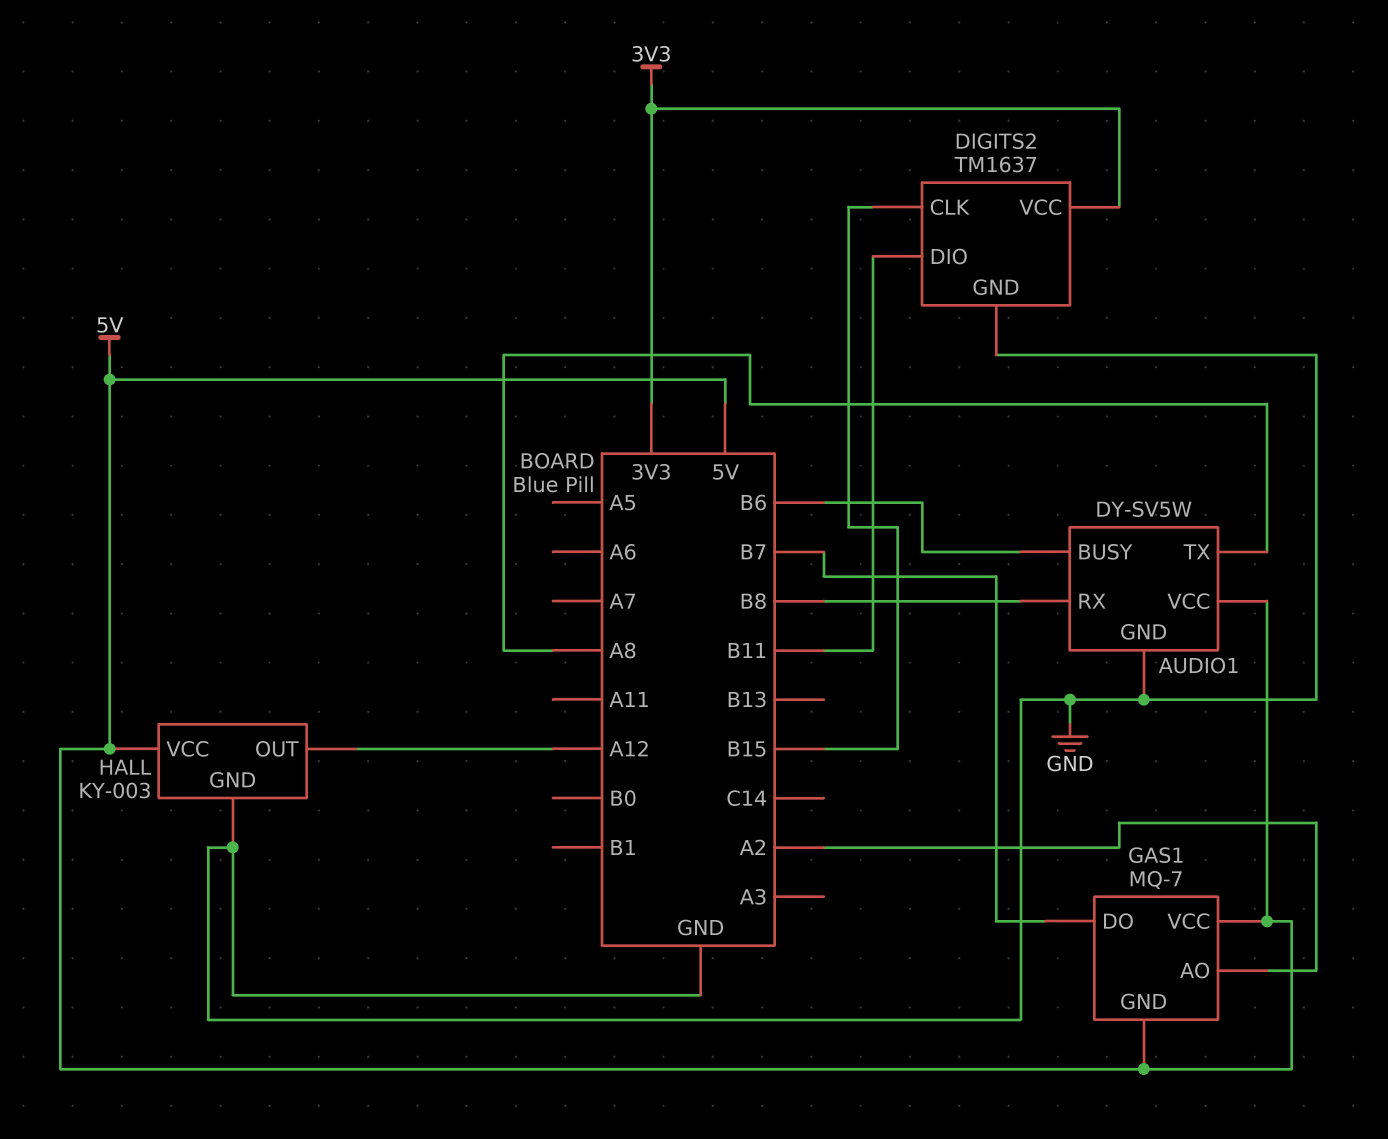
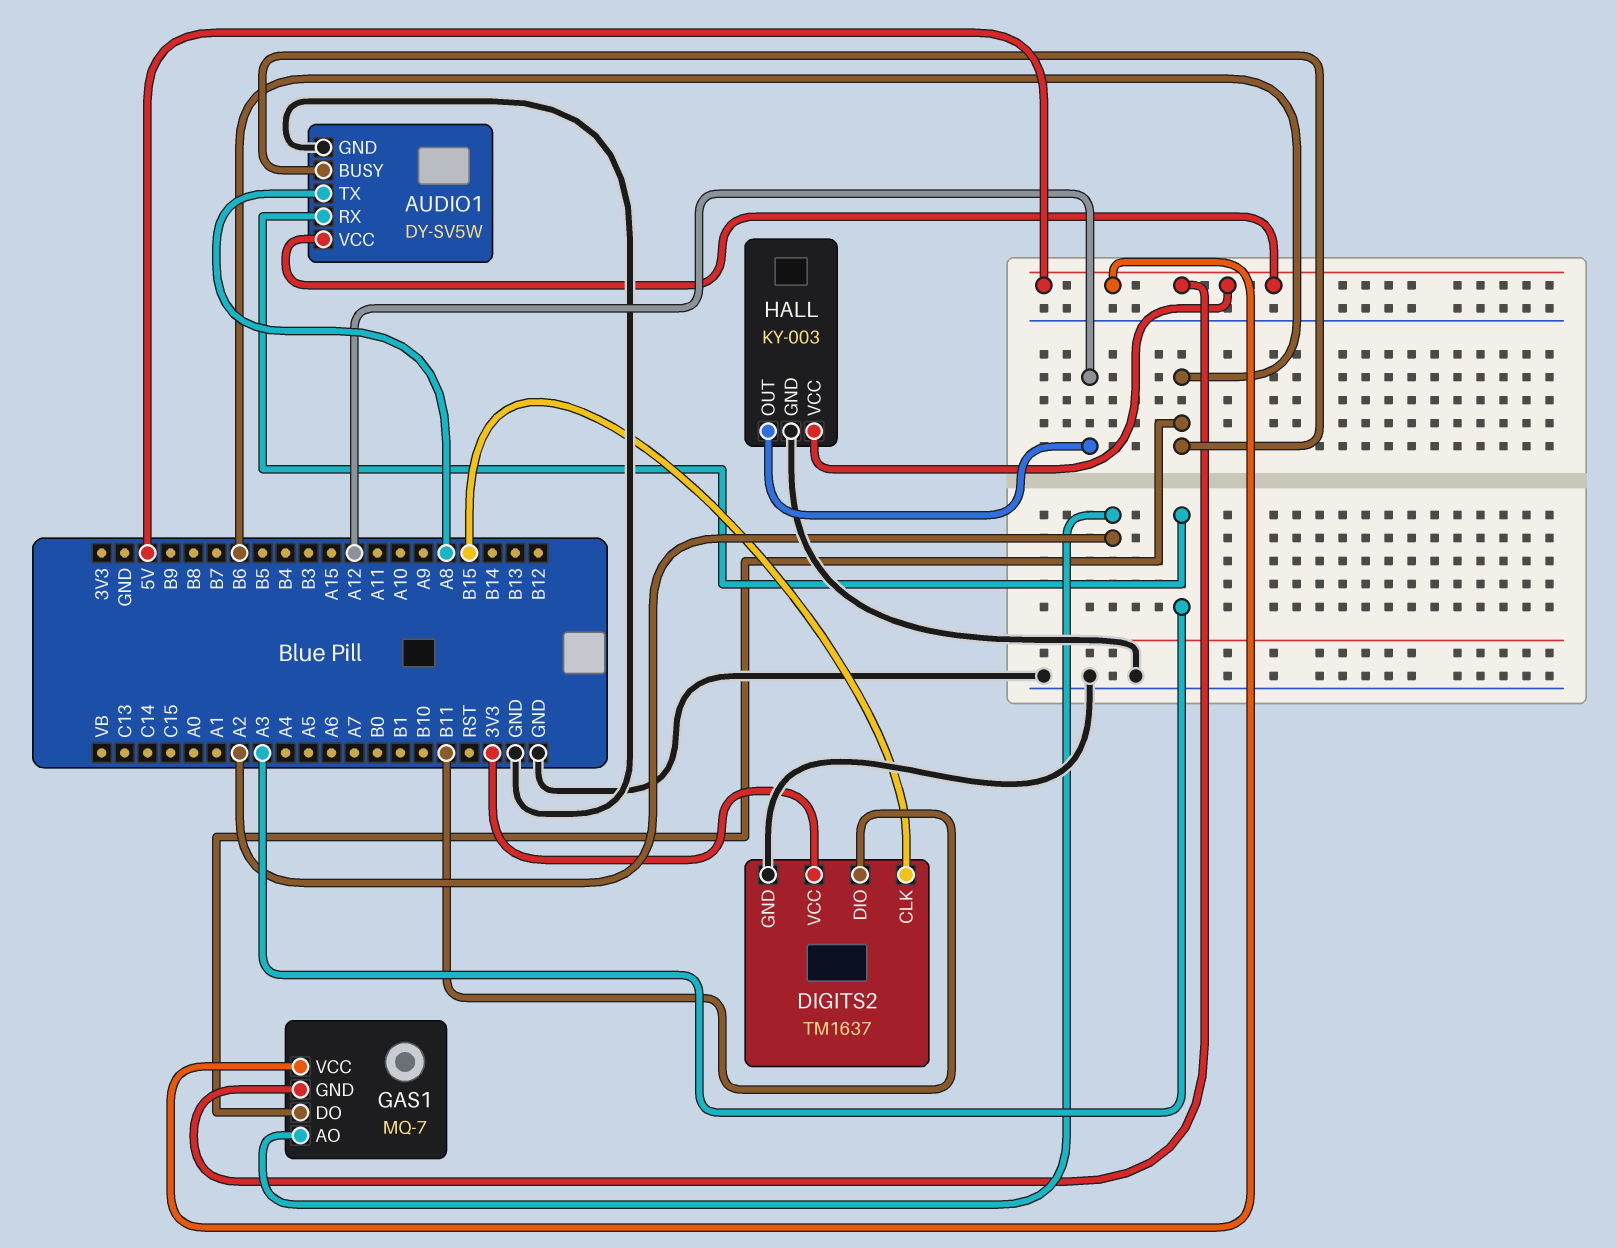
AUDIO1 pin RX: B8 -> A3
GAS1 pin DO: B7 -> B6

